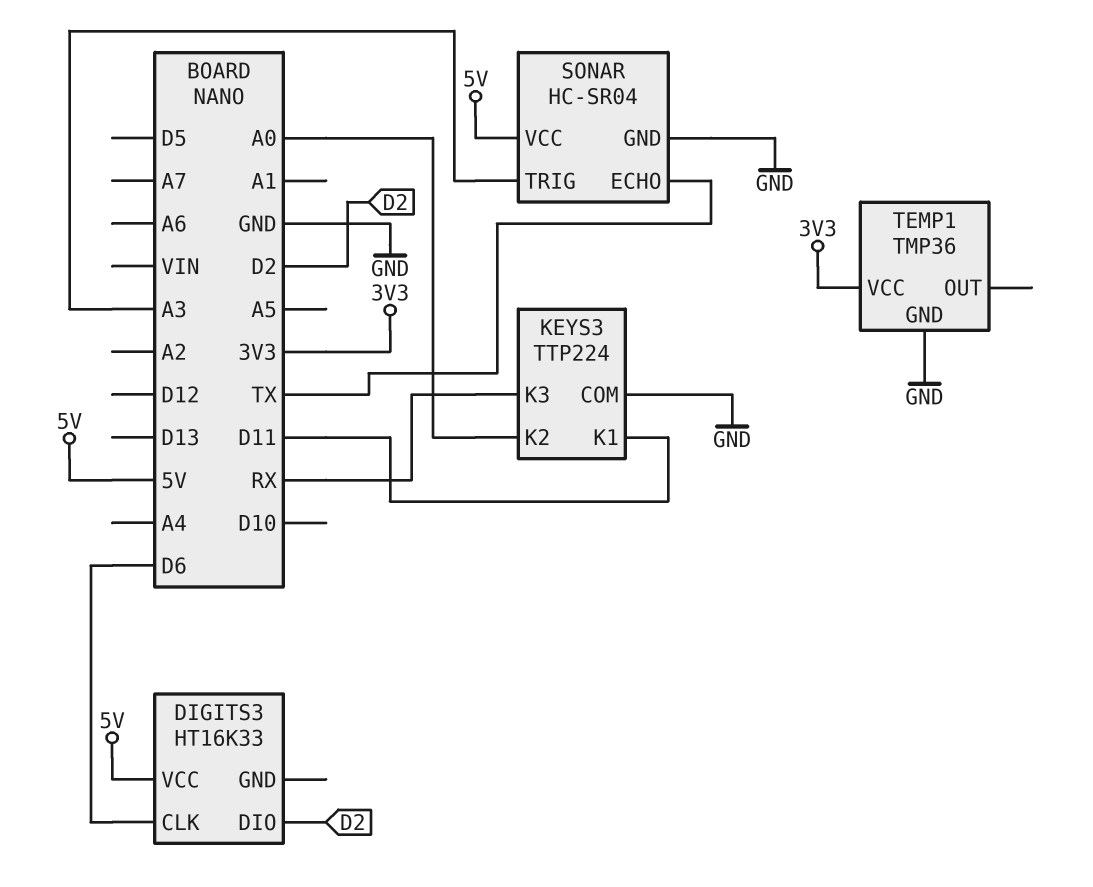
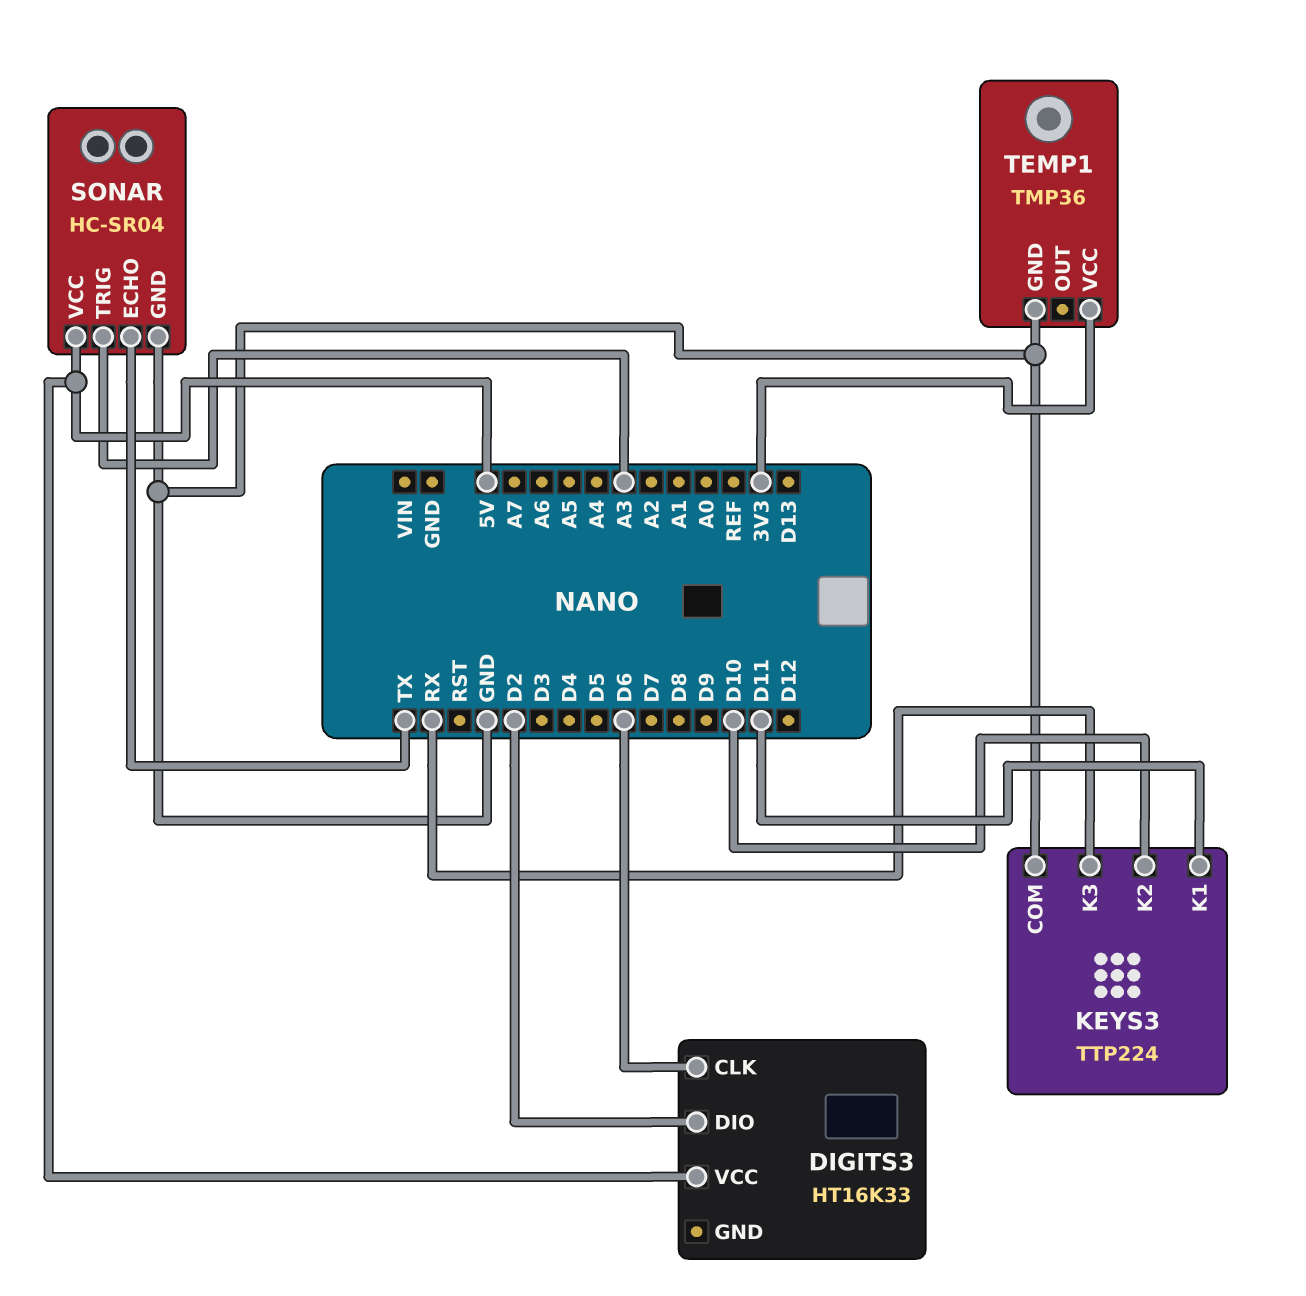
KEYS3 pin K2: A0 -> D10

